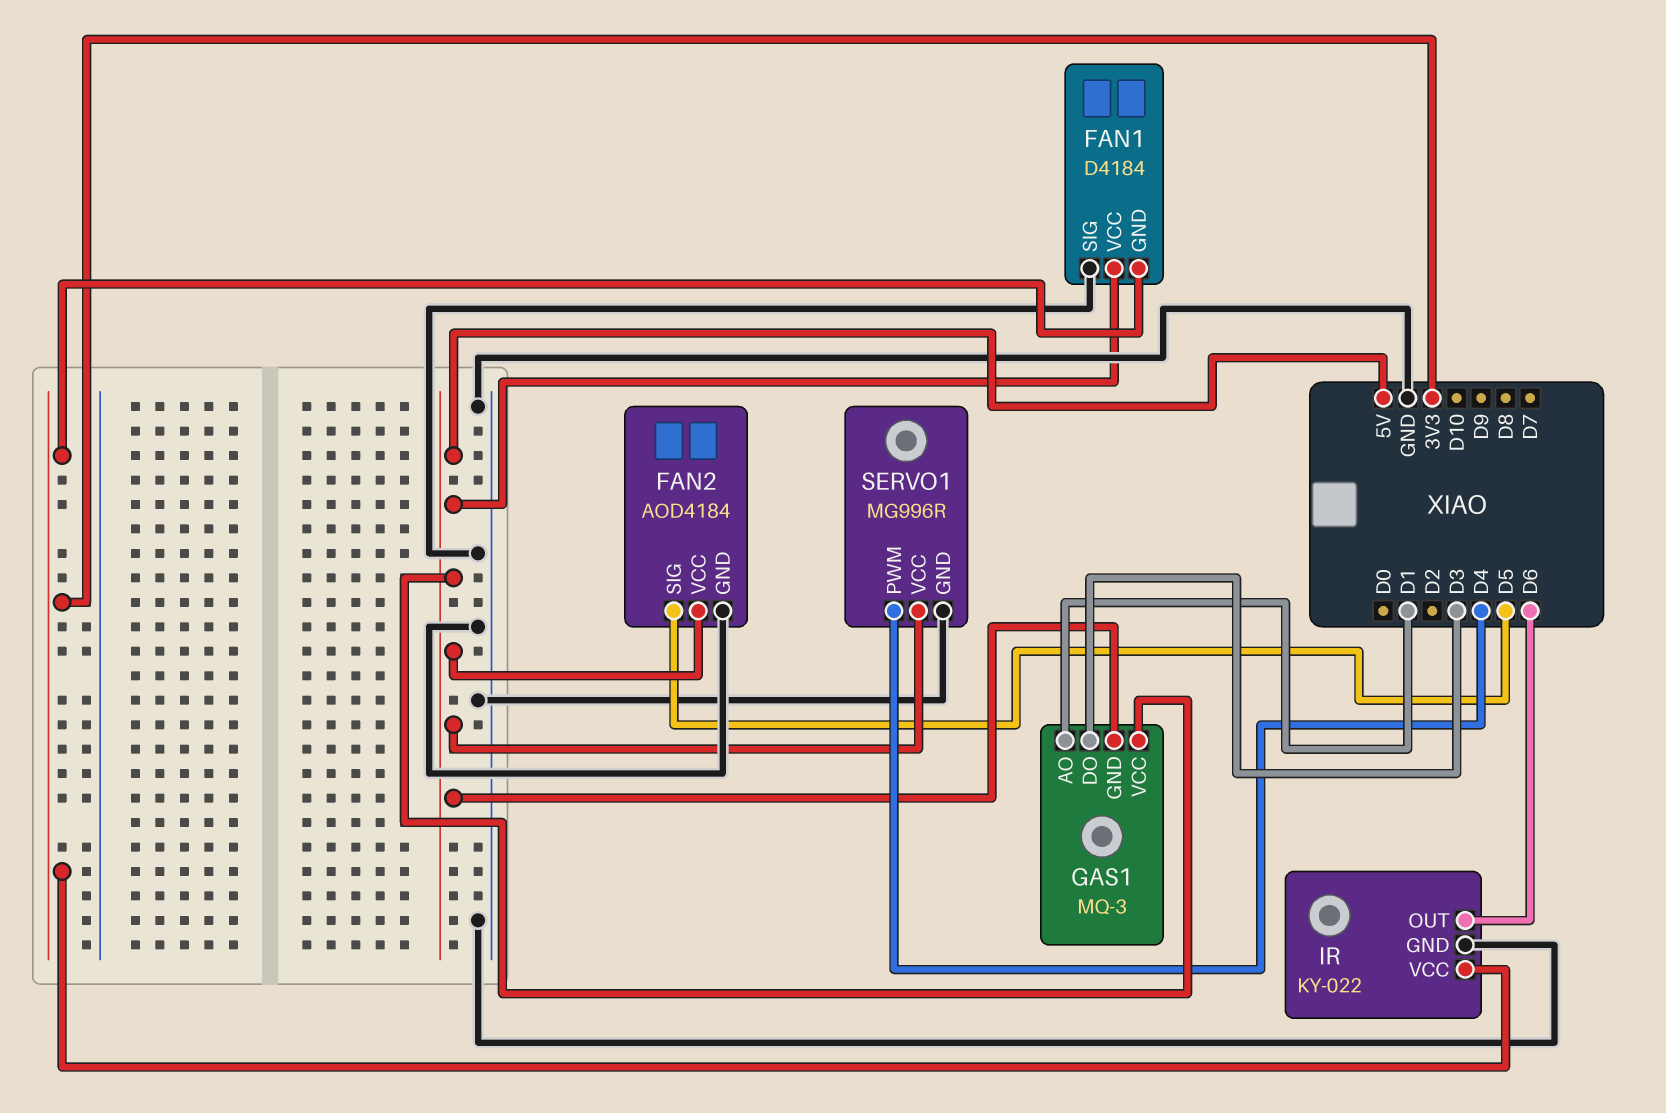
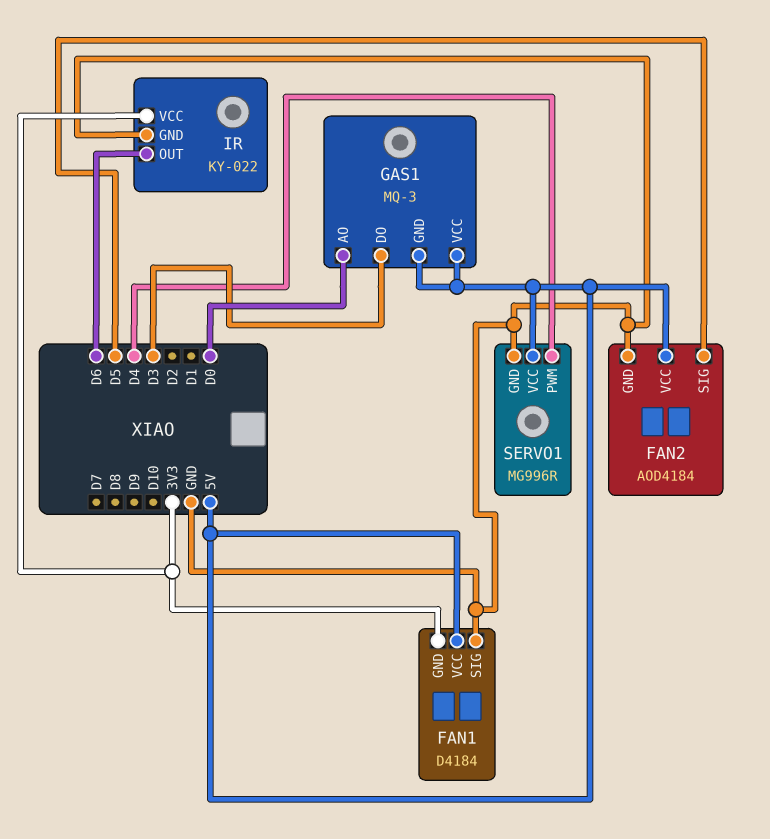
GAS1 pin AO: D1 -> D0

